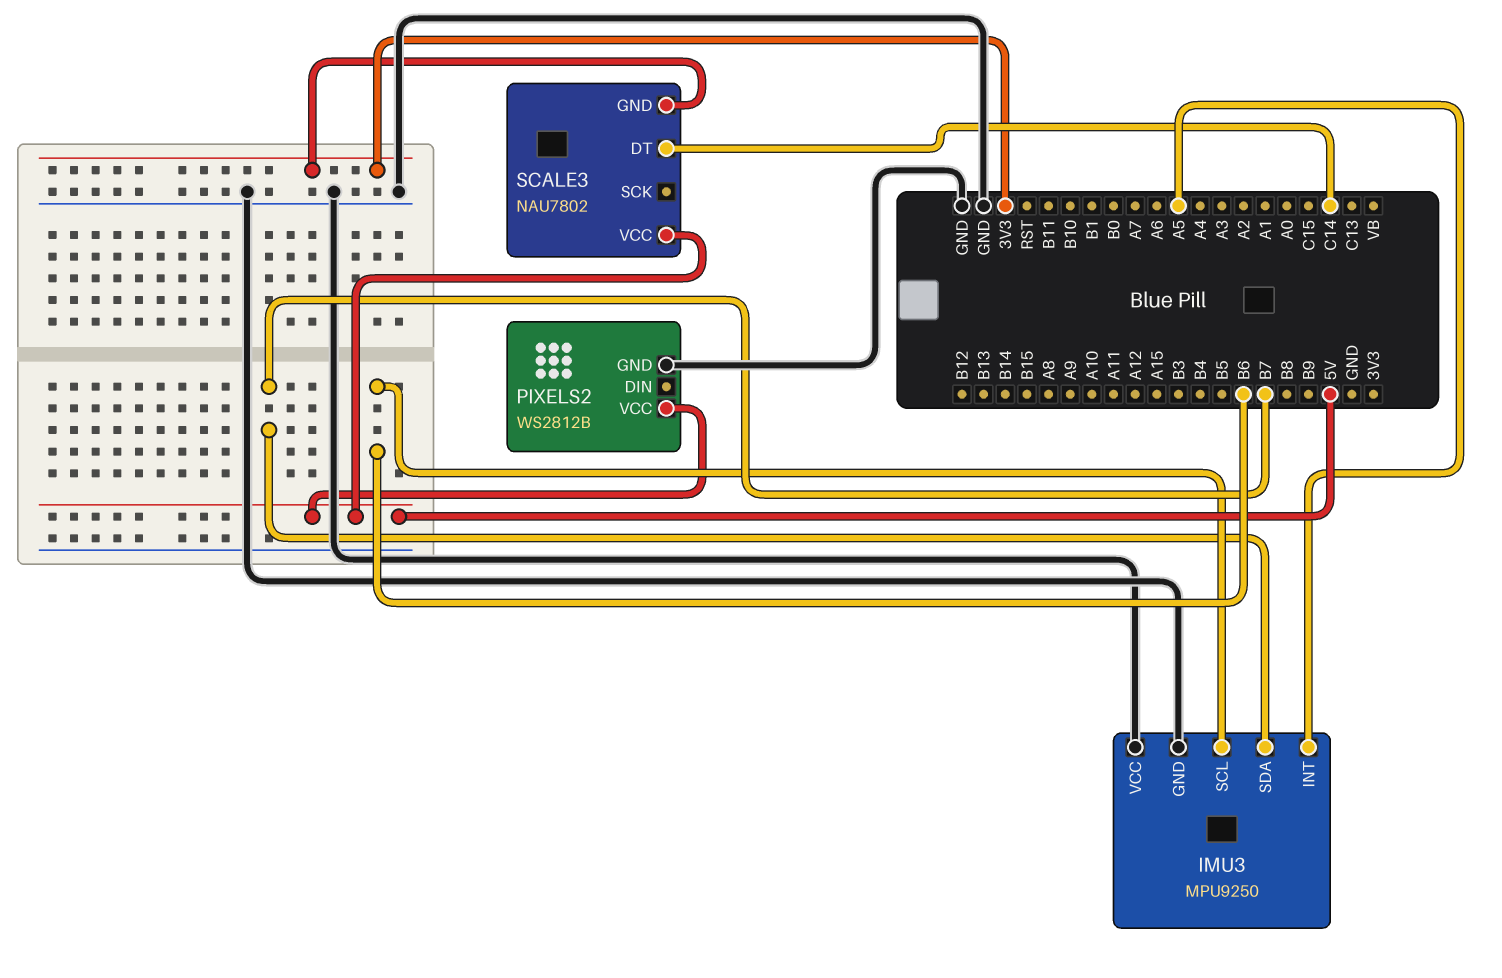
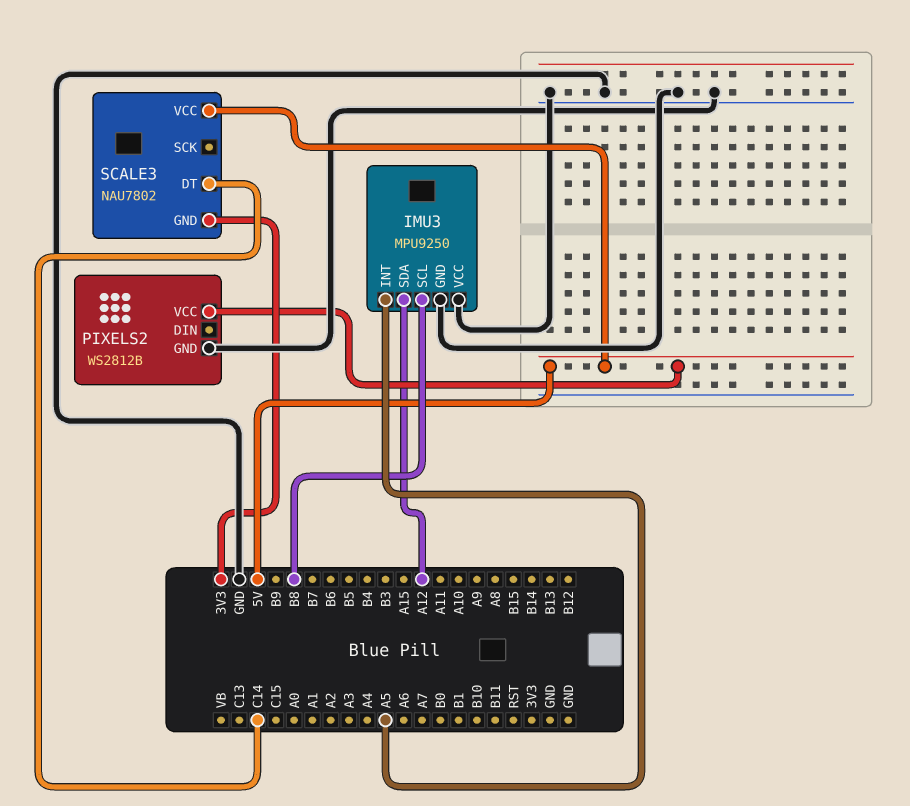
IMU3 pin SCL: B6 -> B8
IMU3 pin SDA: B7 -> A12

